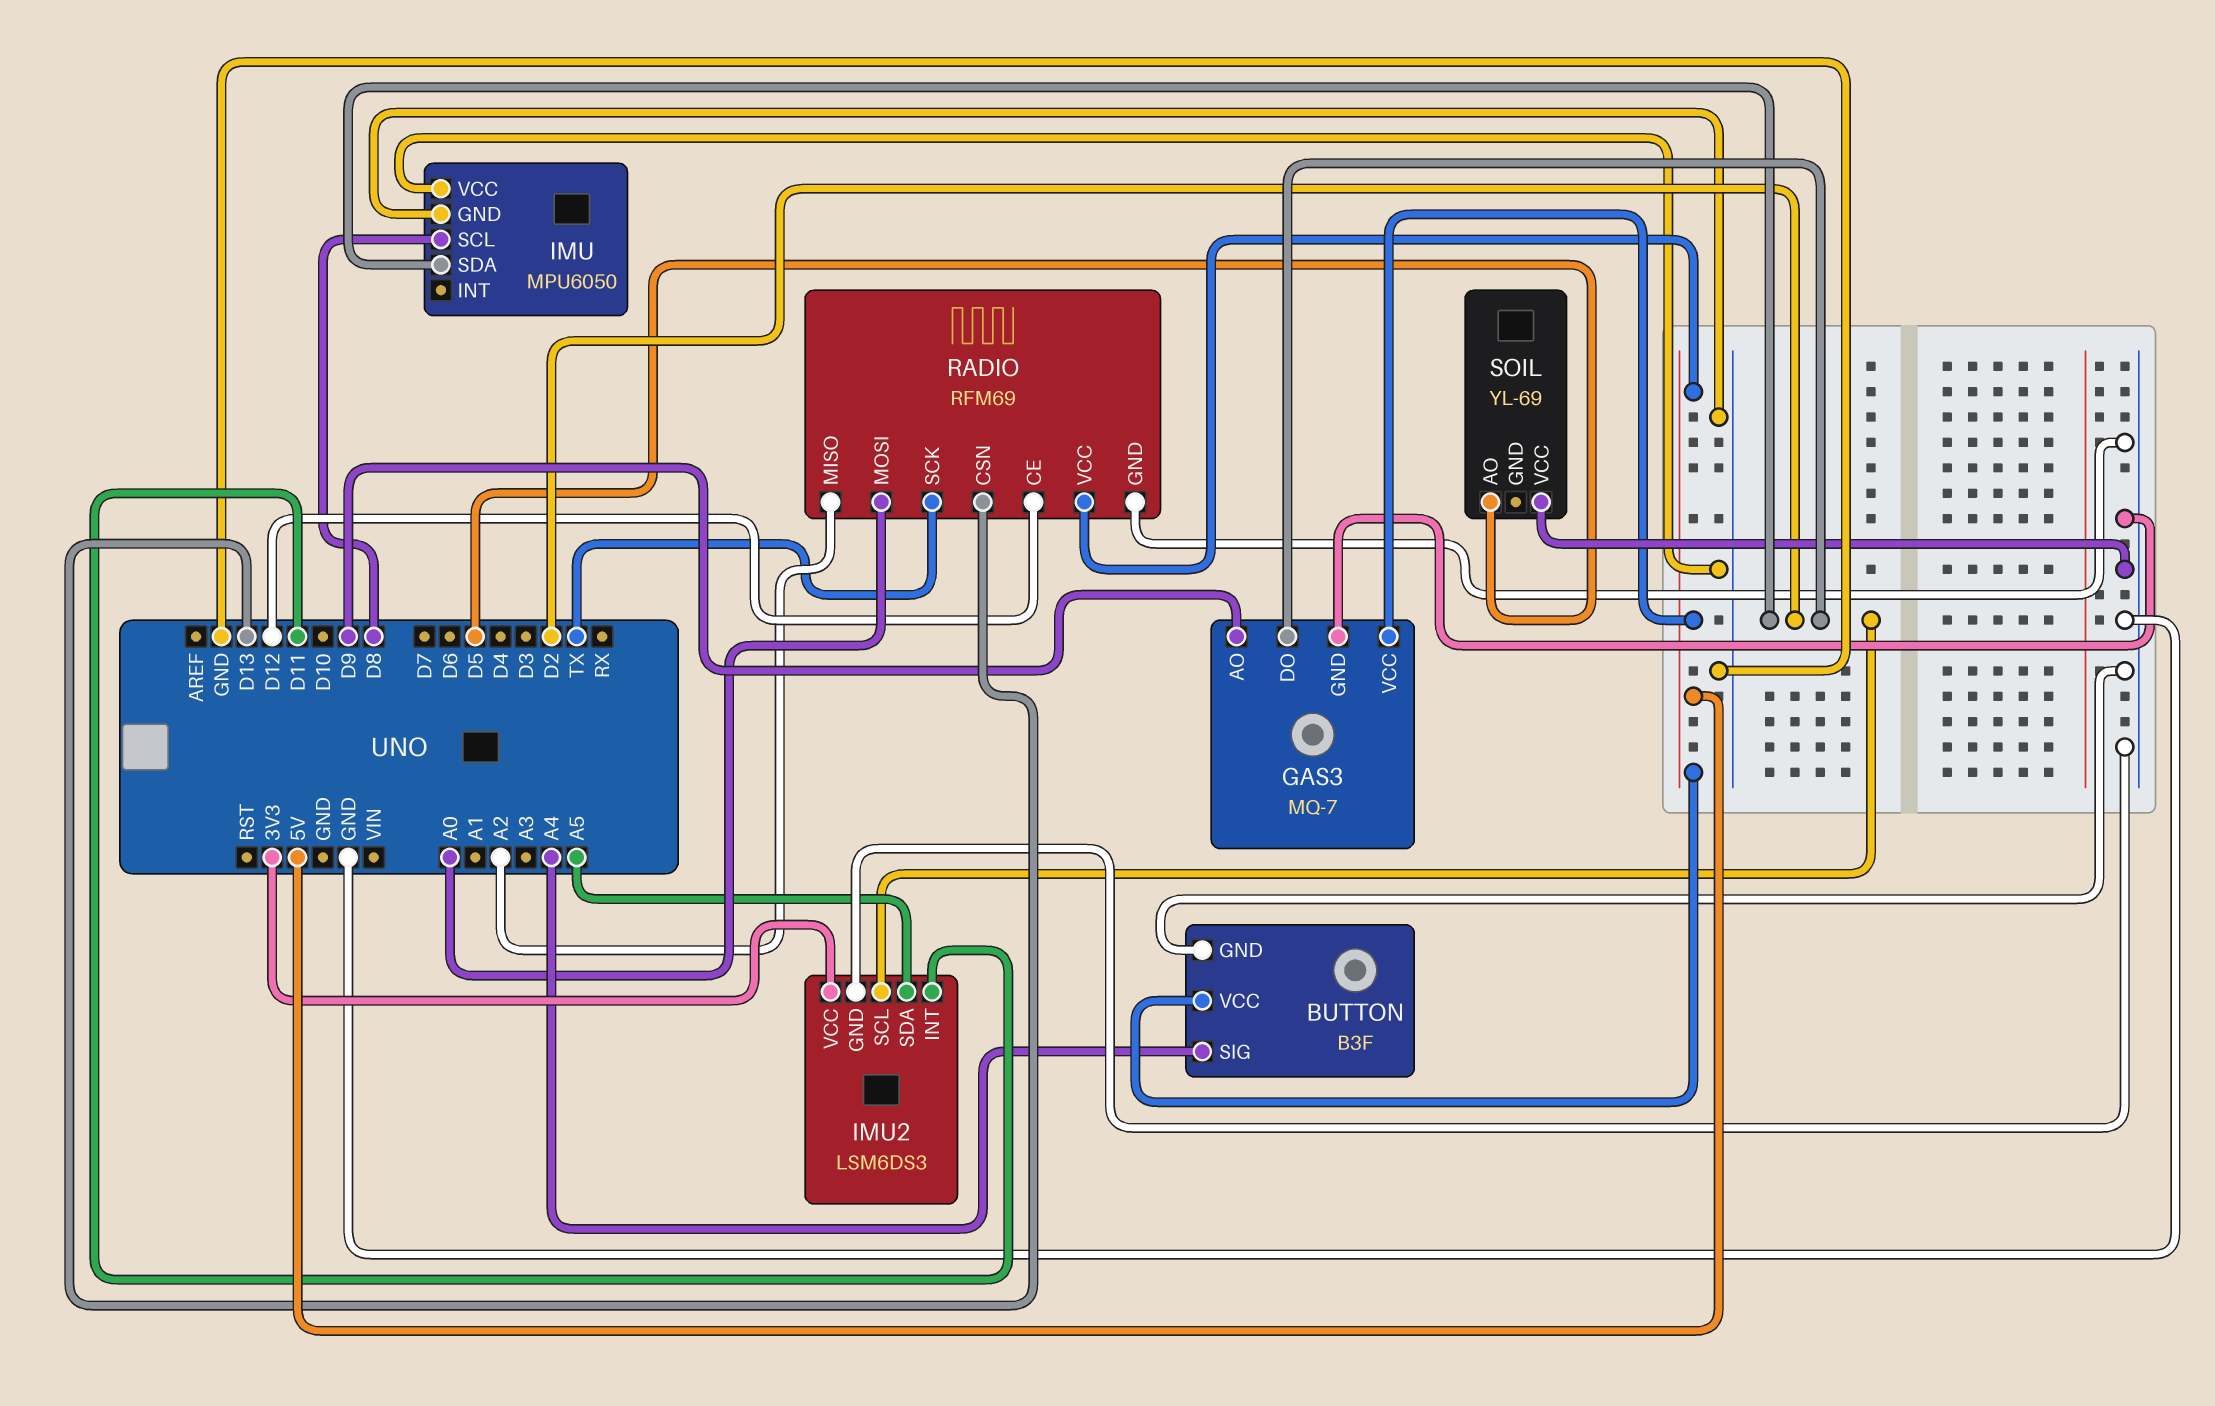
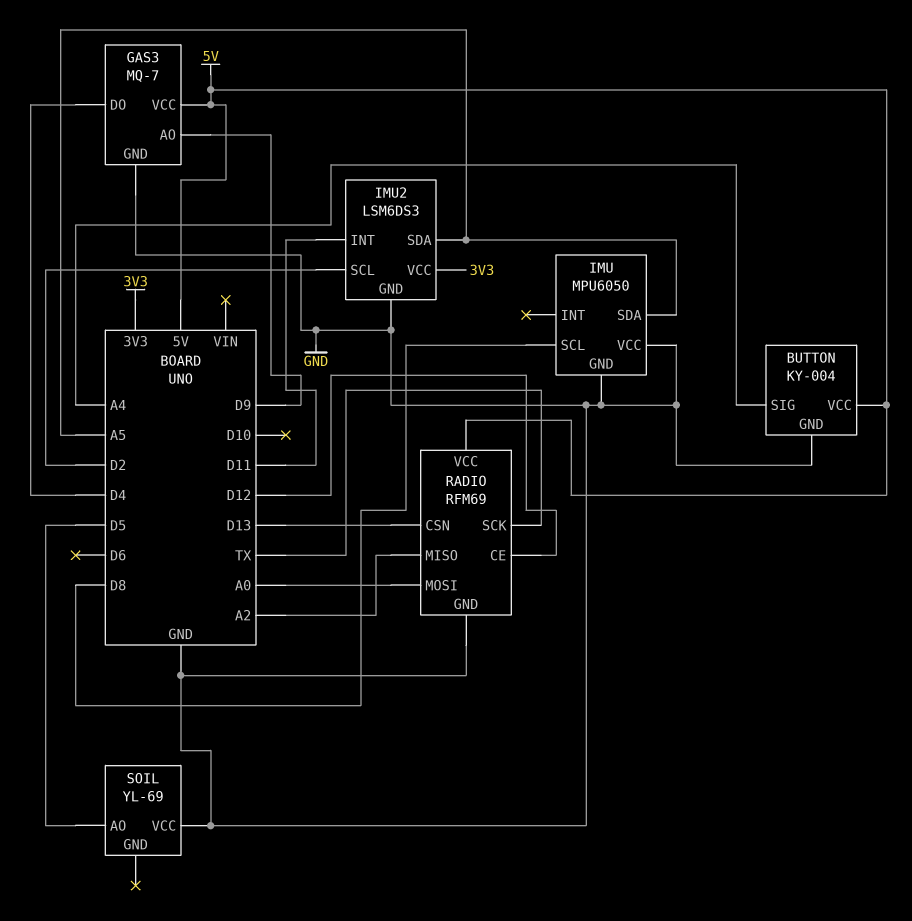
BUTTON: B3F -> KY-004
GAS3 pin DO: D2 -> D4
IMU pin SDA: D2 -> A5

